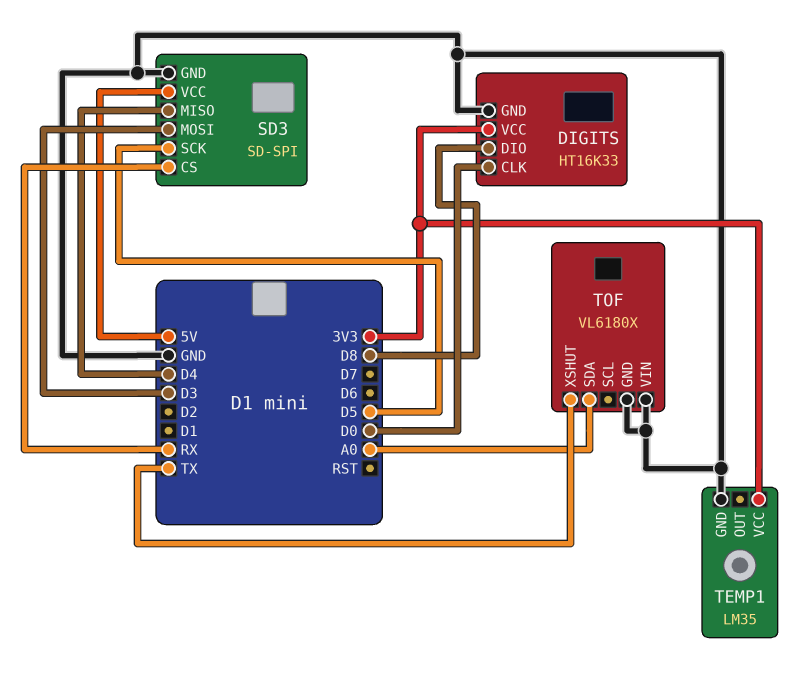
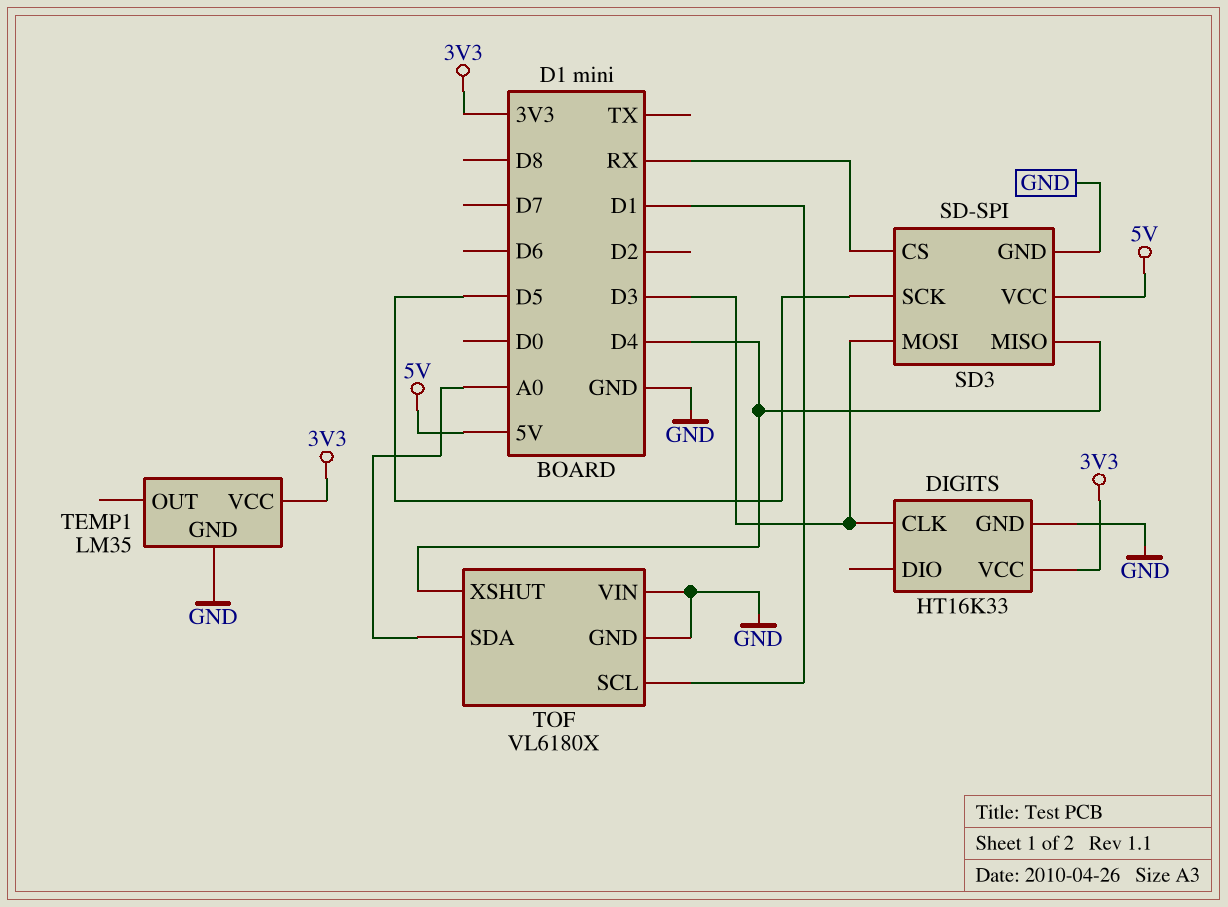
DIGITS pin CLK: D0 -> D3
DIGITS pin DIO: D8 -> none
TOF pin SCL: none -> D1
TOF pin XSHUT: TX -> D4

